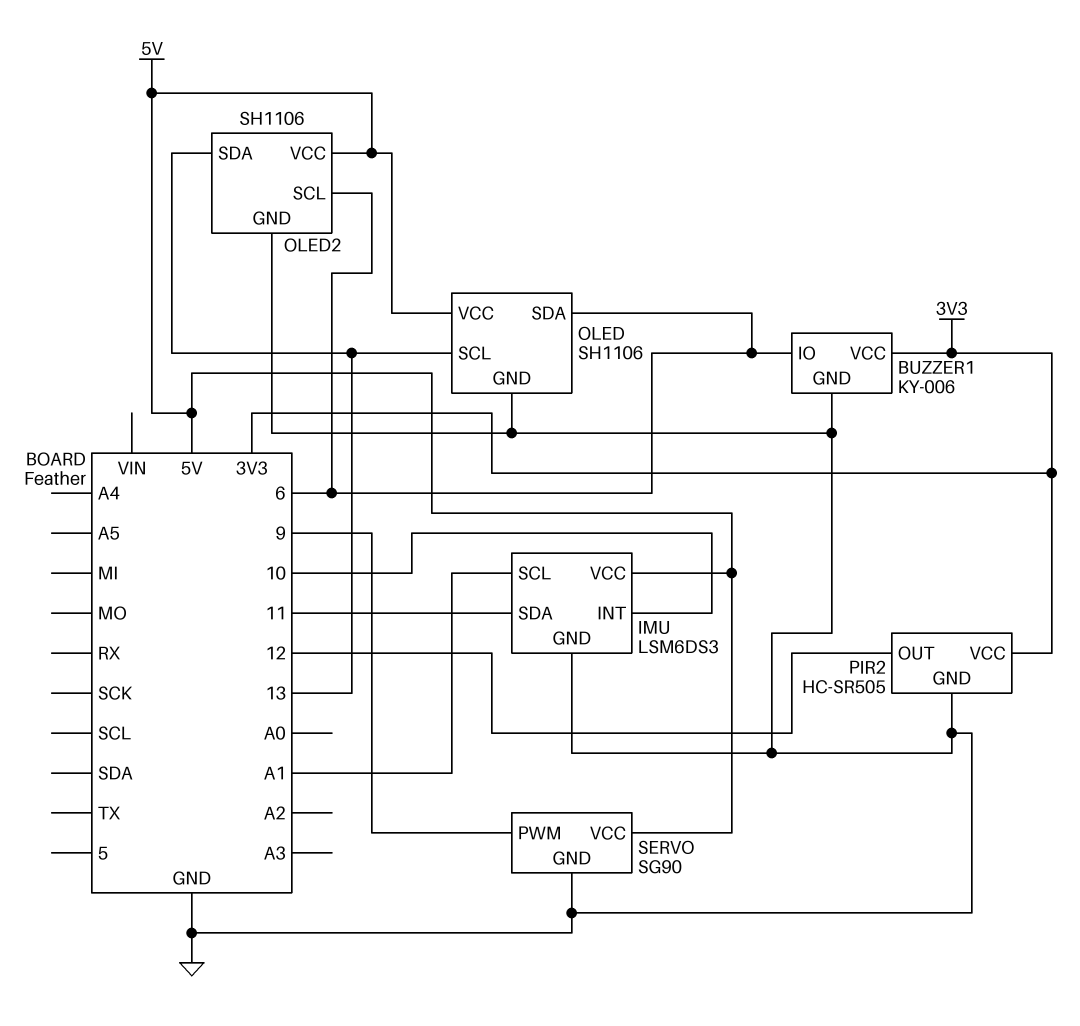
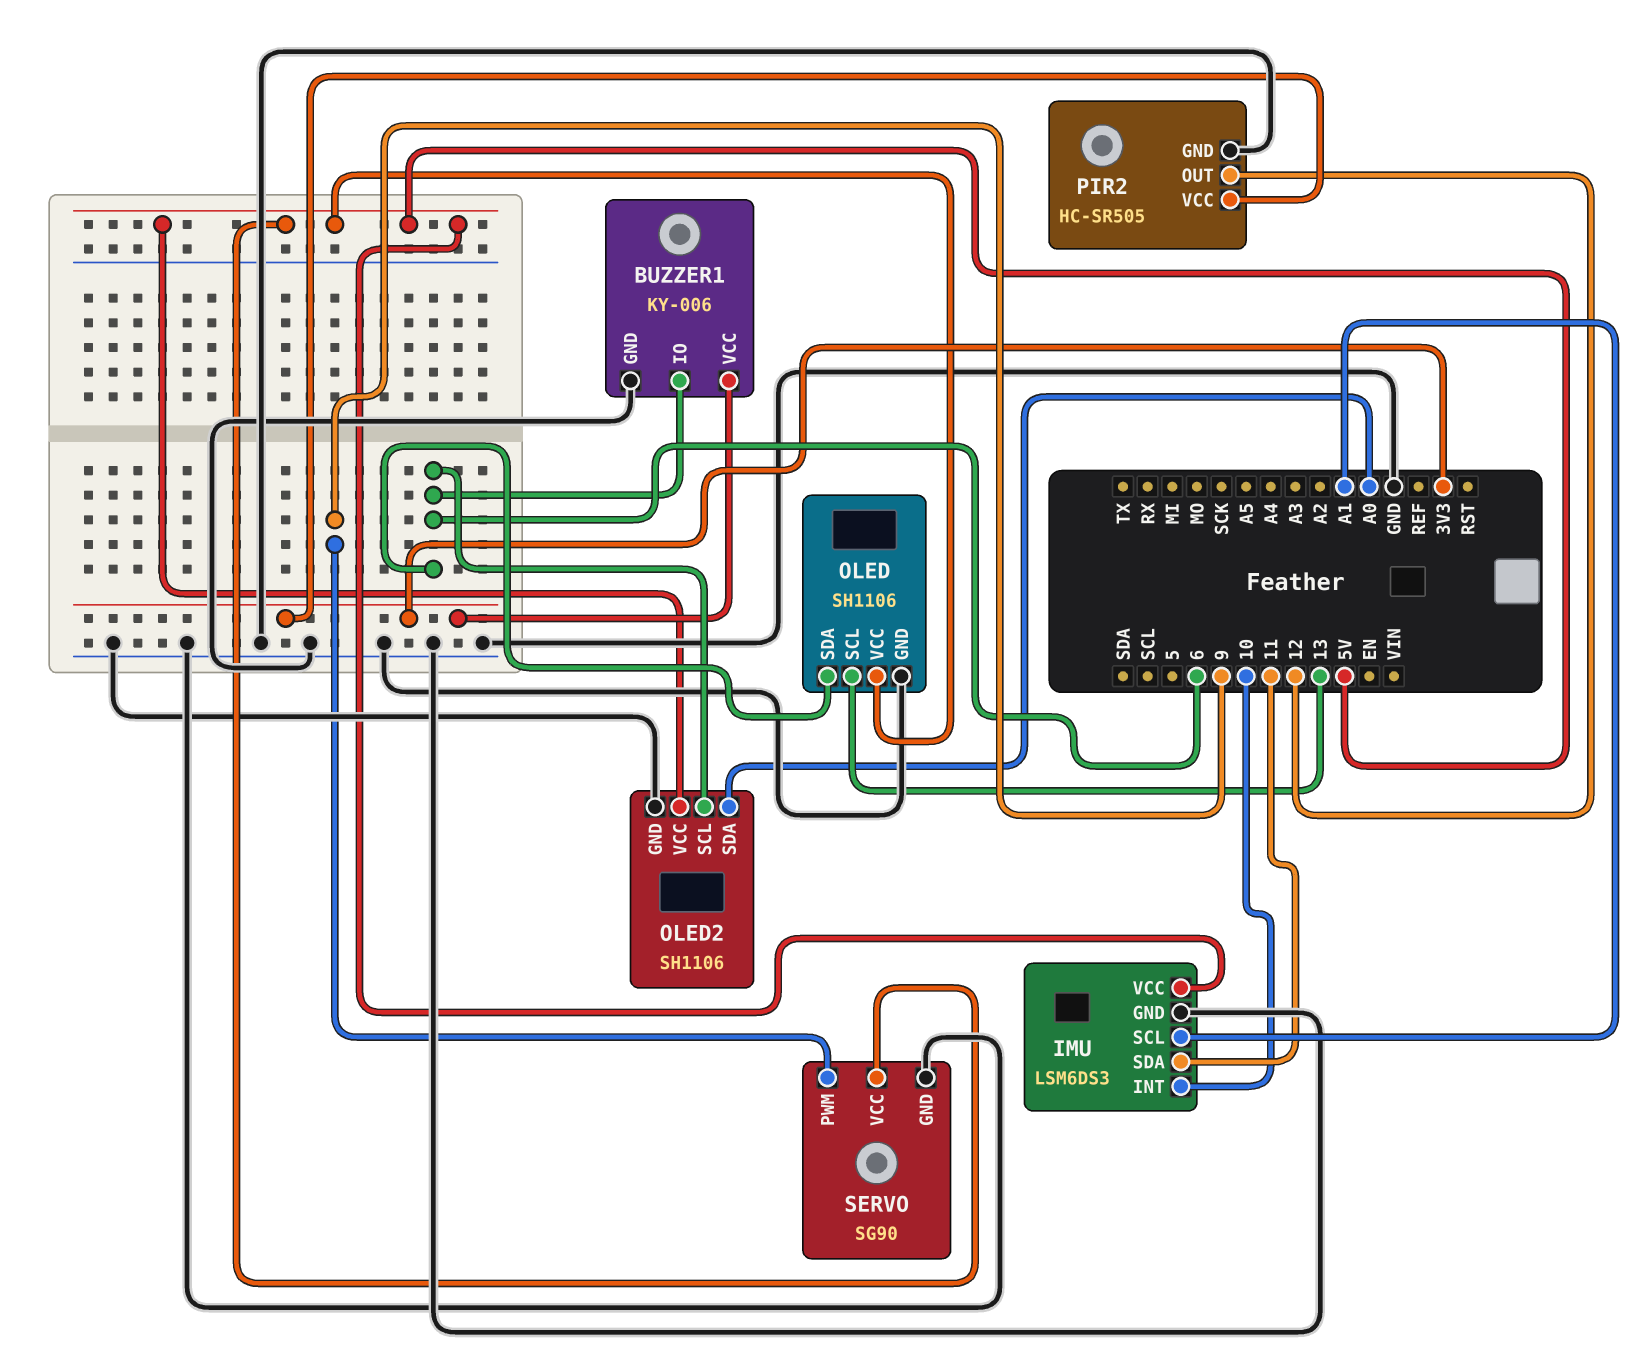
OLED2 pin SDA: 13 -> A0

